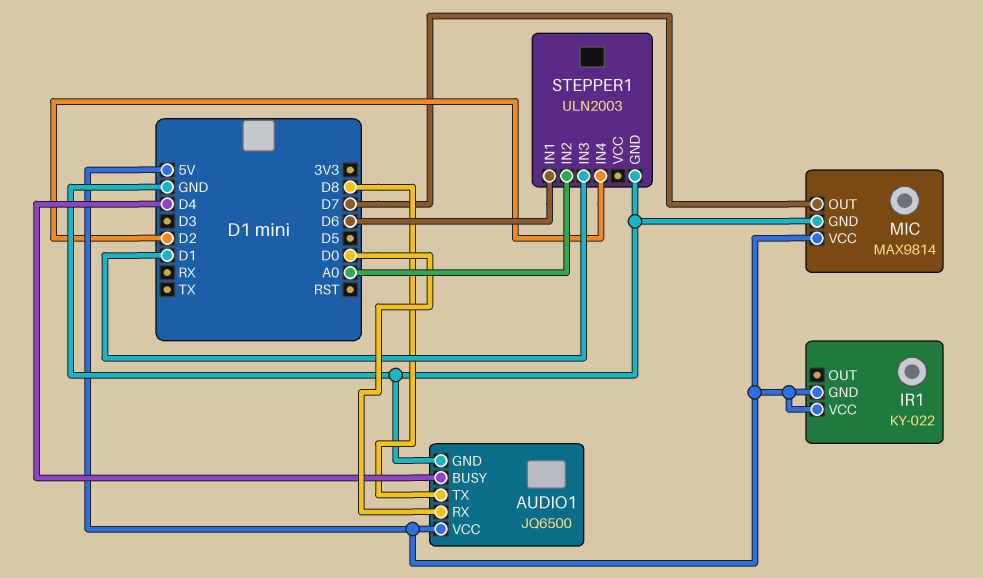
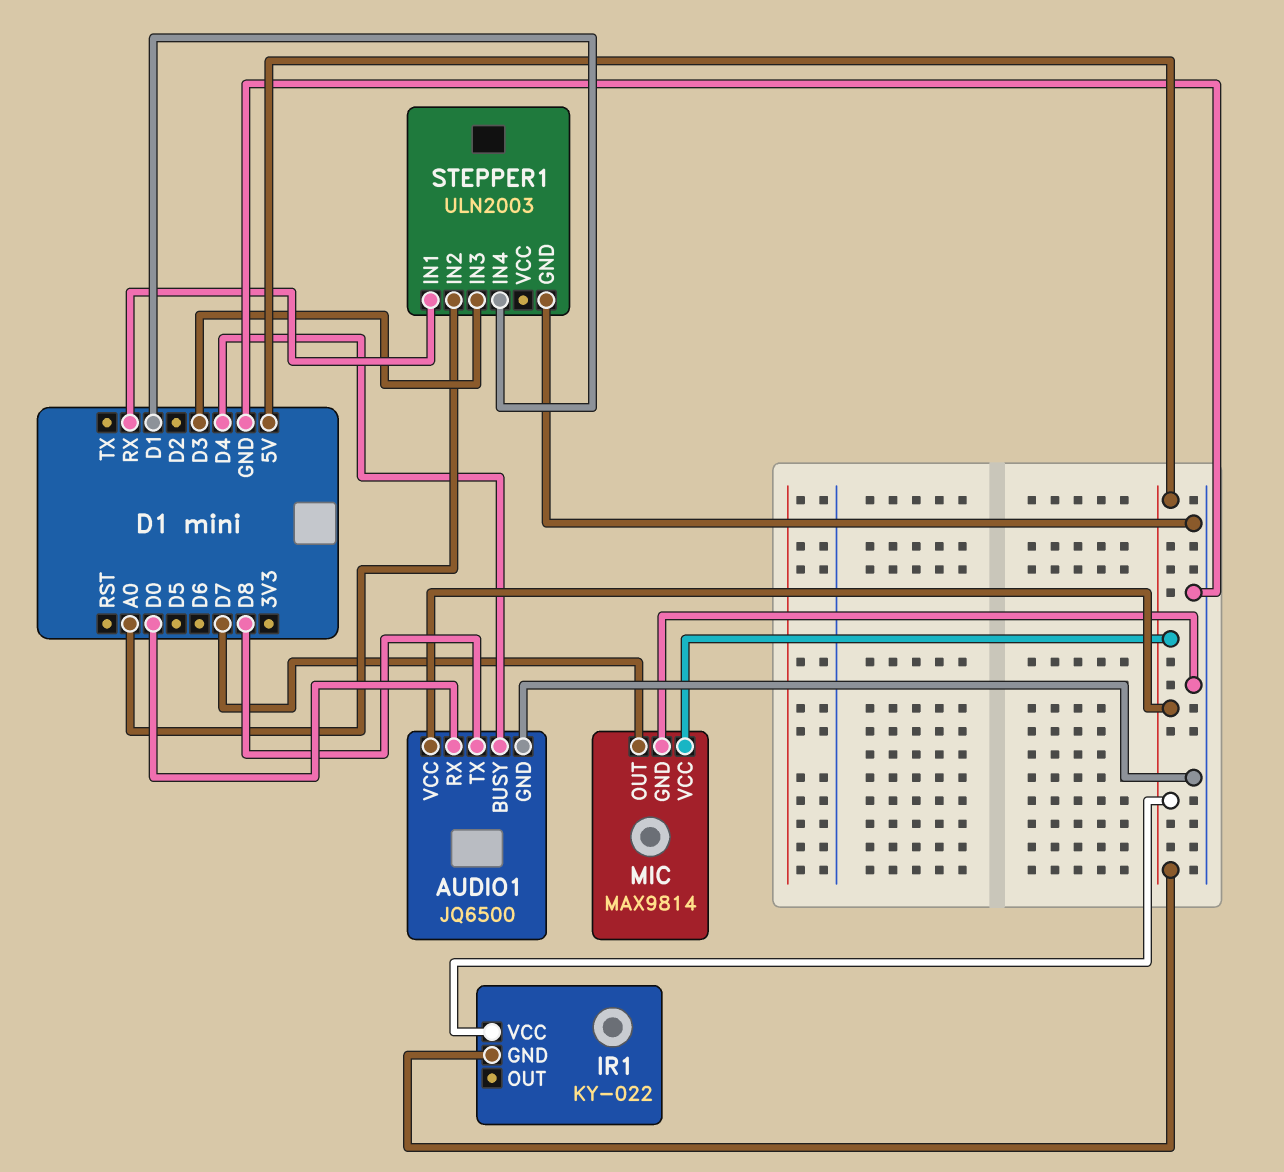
STEPPER1 pin IN1: D6 -> RX
STEPPER1 pin IN3: D1 -> D3
STEPPER1 pin IN4: D2 -> D1

